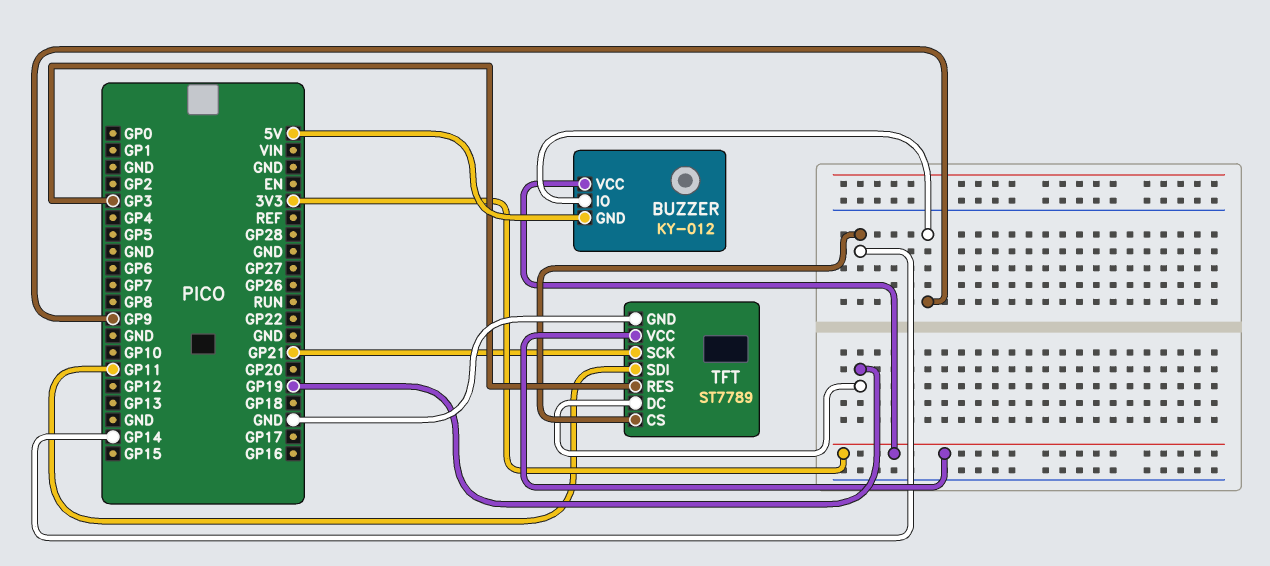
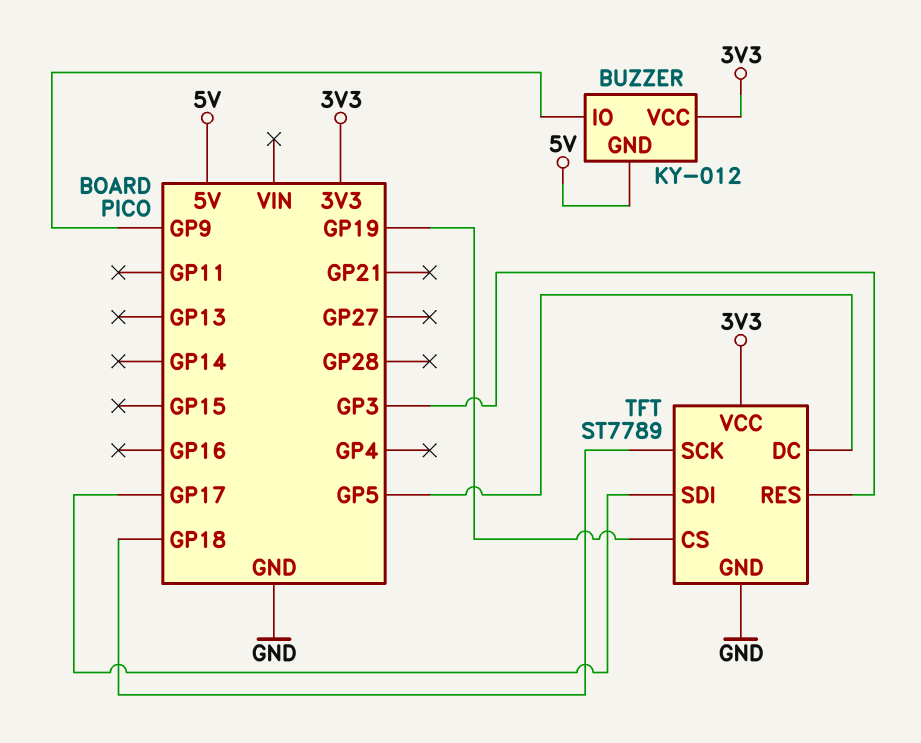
TFT pin CS: GP14 -> GP19
TFT pin DC: GP19 -> GP5
TFT pin SCK: GP21 -> GP18
TFT pin SDI: GP11 -> GP17

